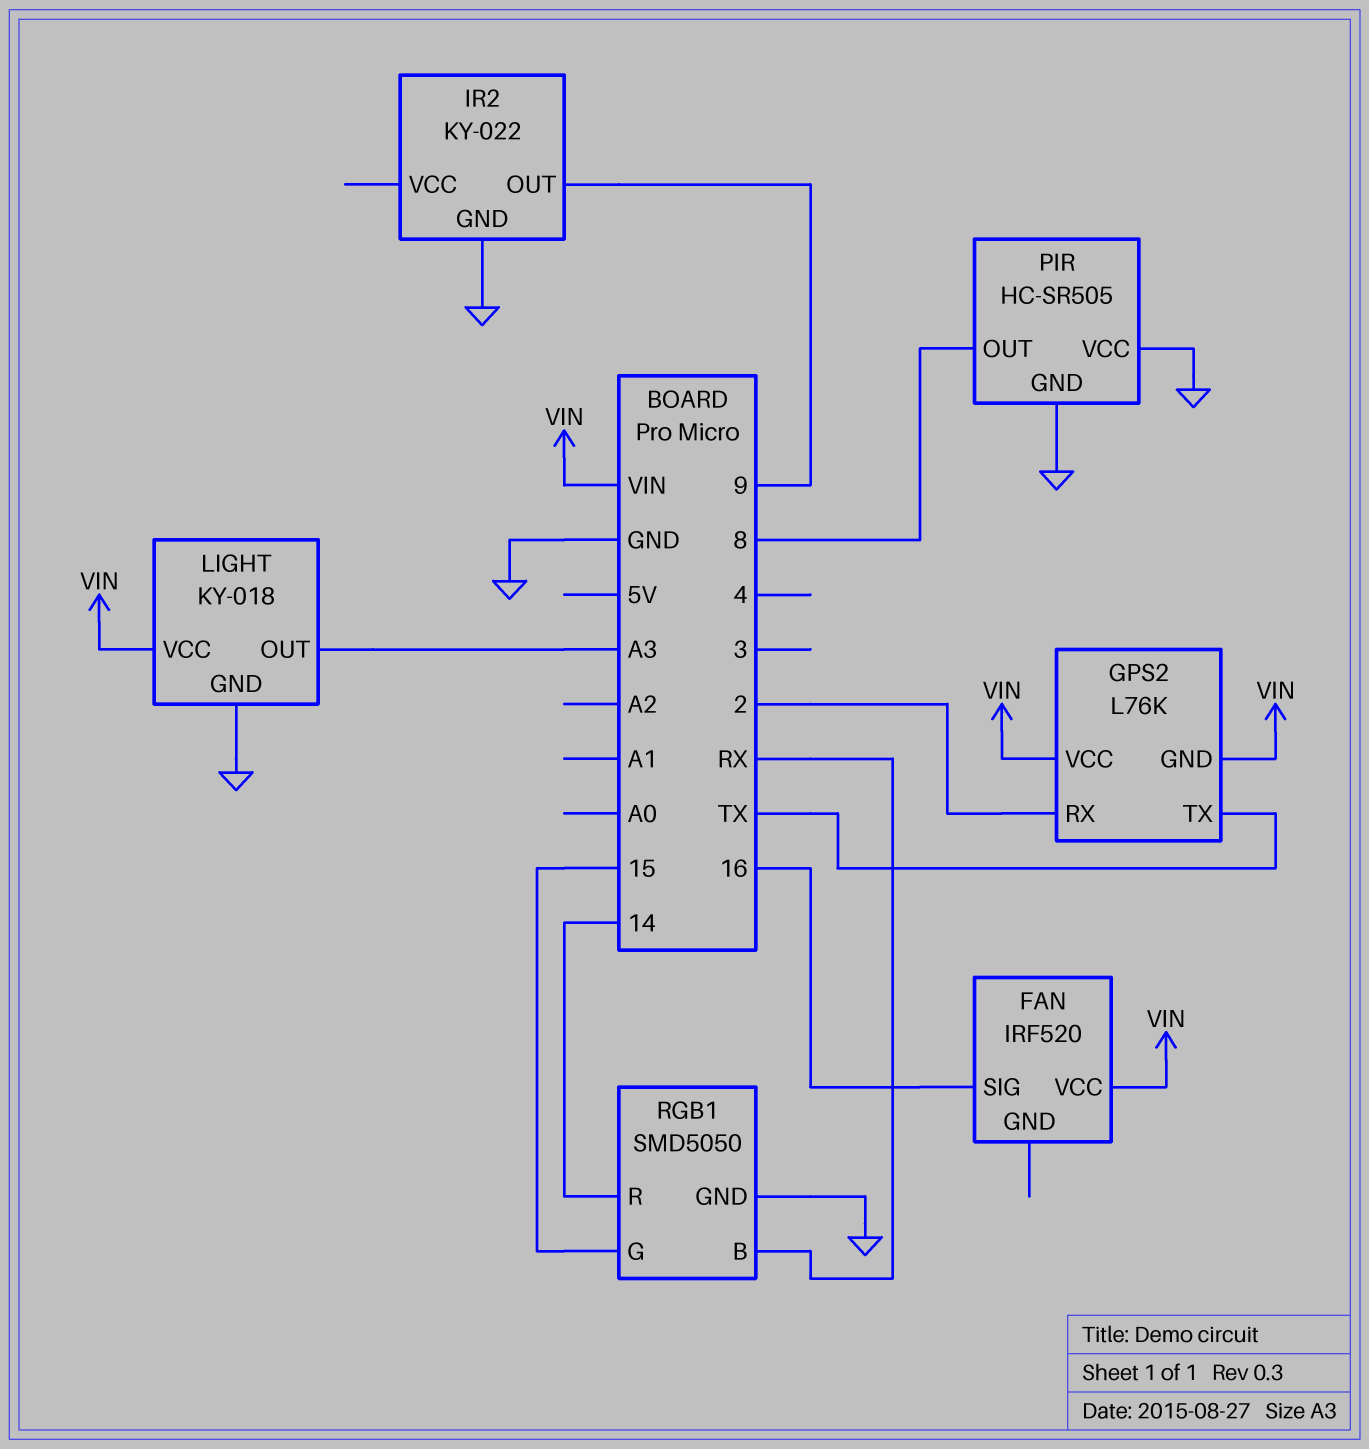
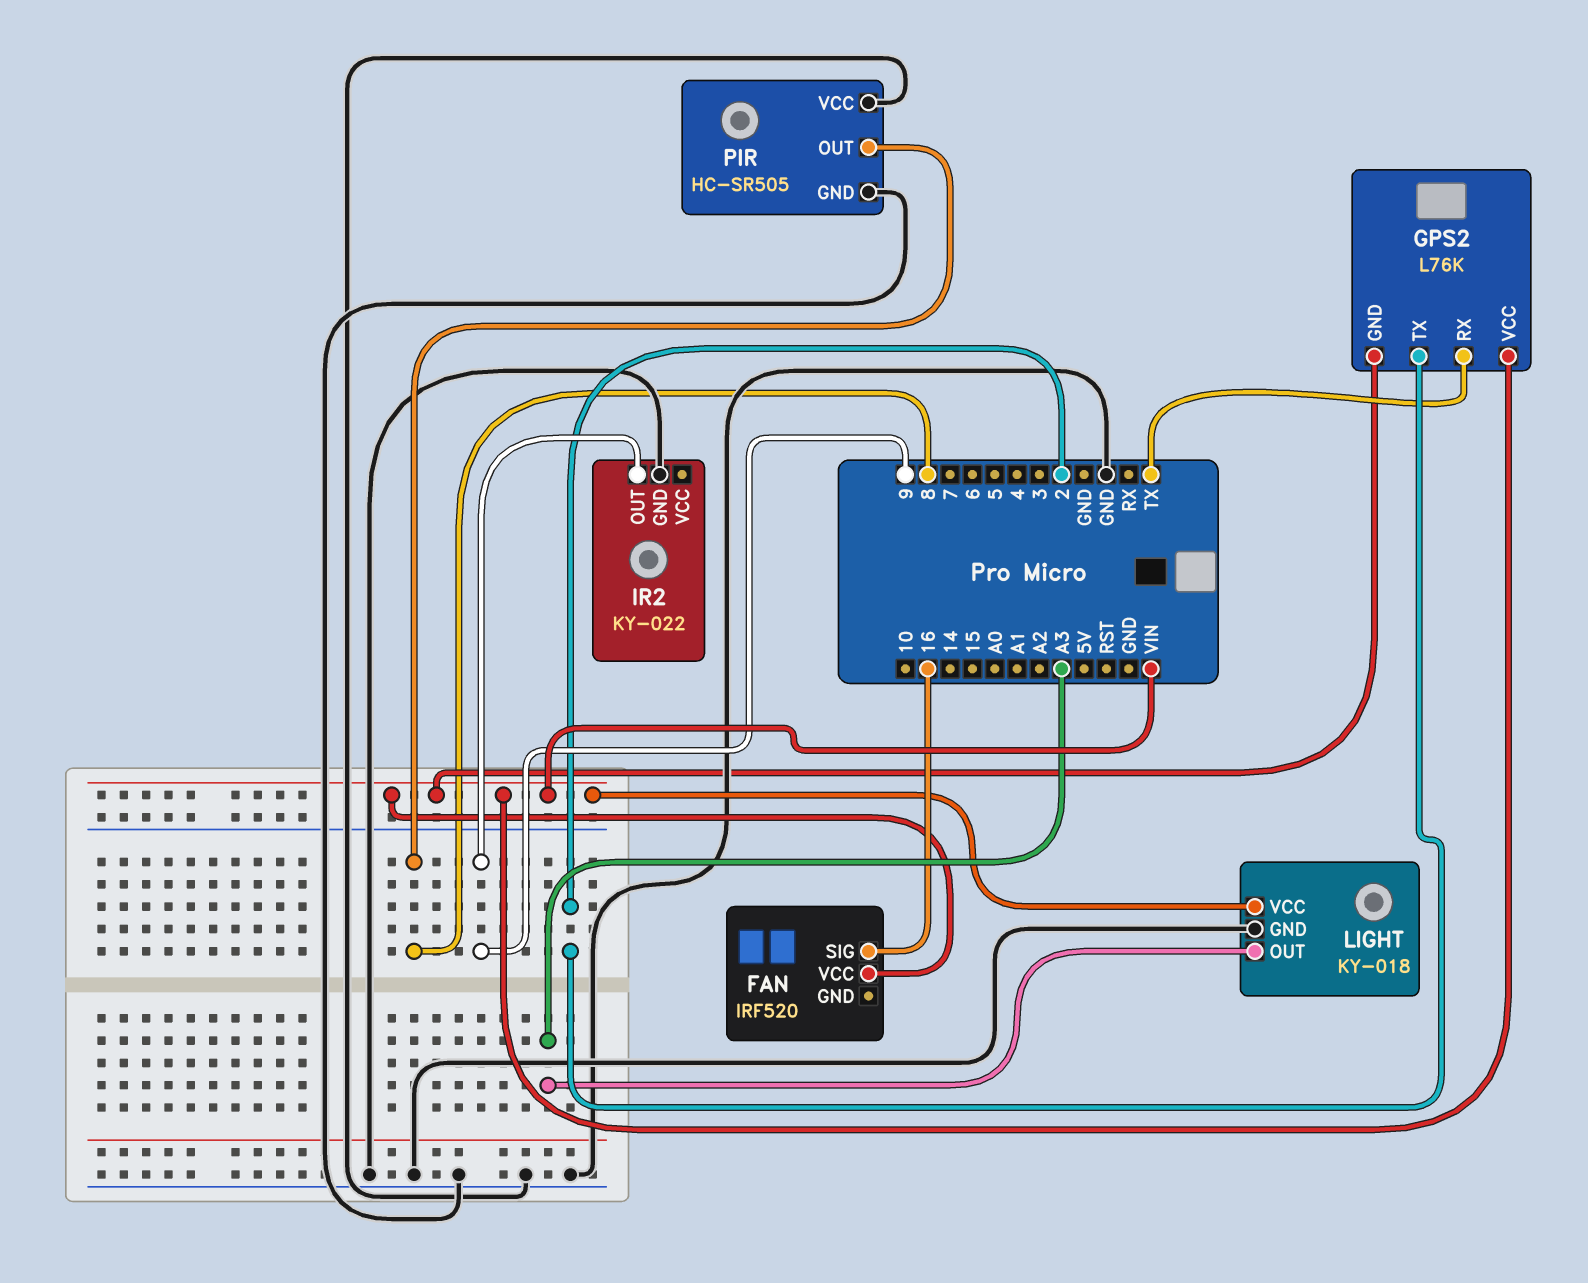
GPS2 pin RX: 2 -> TX
GPS2 pin TX: TX -> 2
RGB1: SMD5050 -> none
RGB1 pin B: RX -> none
RGB1 pin G: 15 -> none
RGB1 pin GND: GND -> none
RGB1 pin R: 14 -> none

